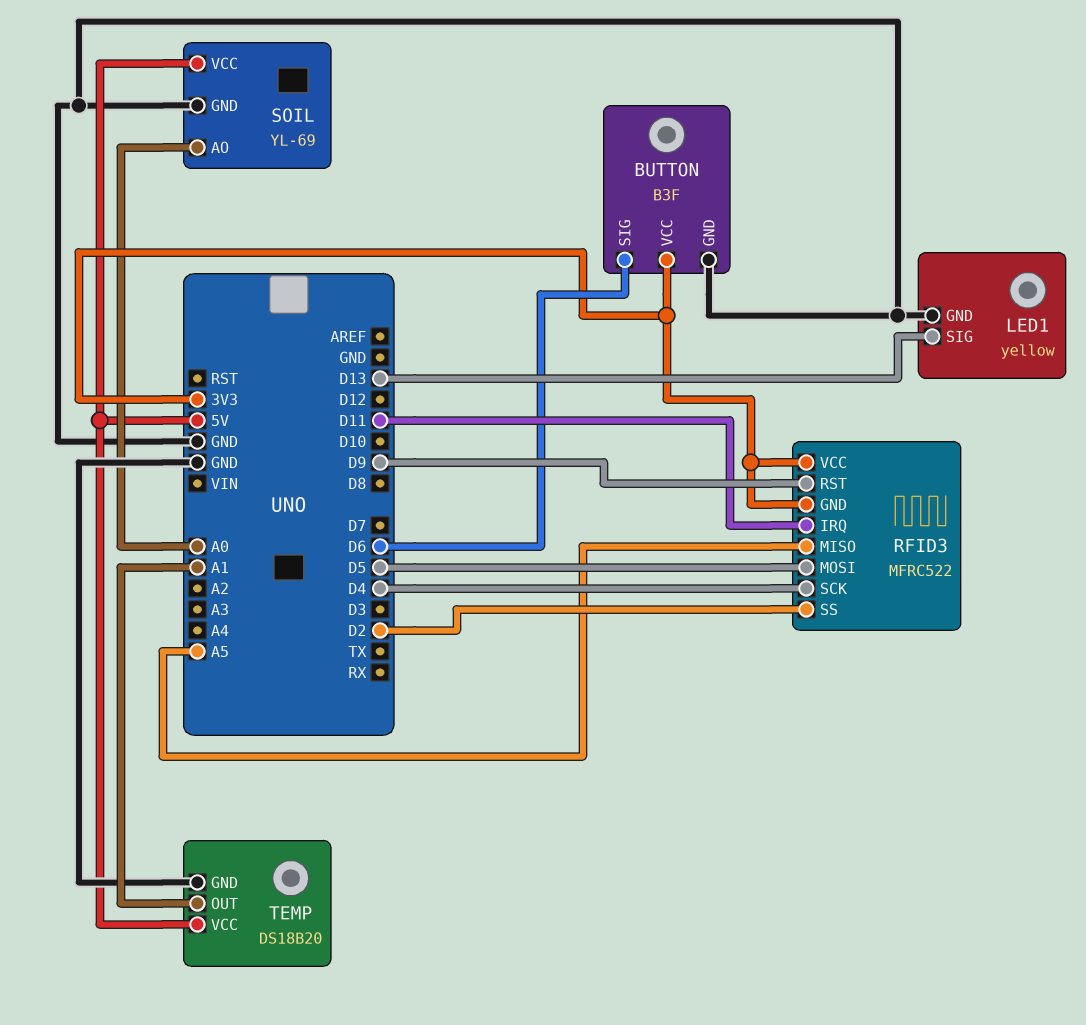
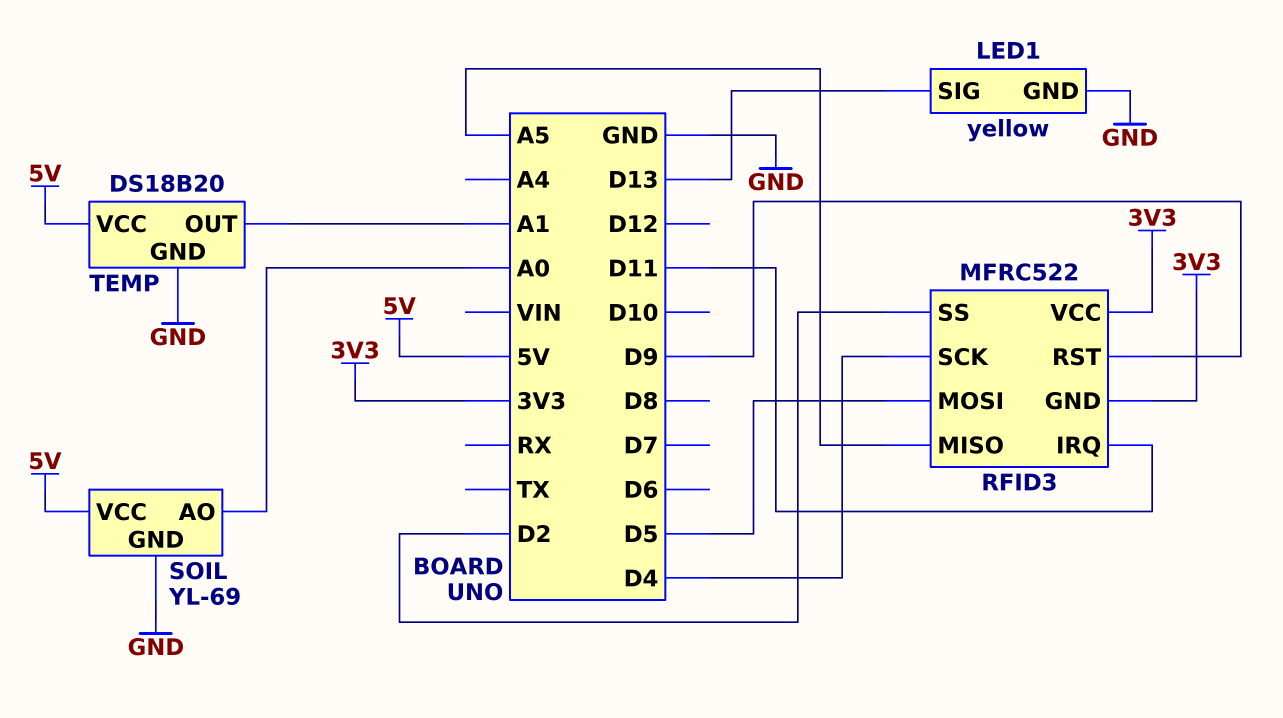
BUTTON: B3F -> none
BUTTON pin GND: GND -> none
BUTTON pin SIG: D6 -> none
BUTTON pin VCC: 3V3 -> none

